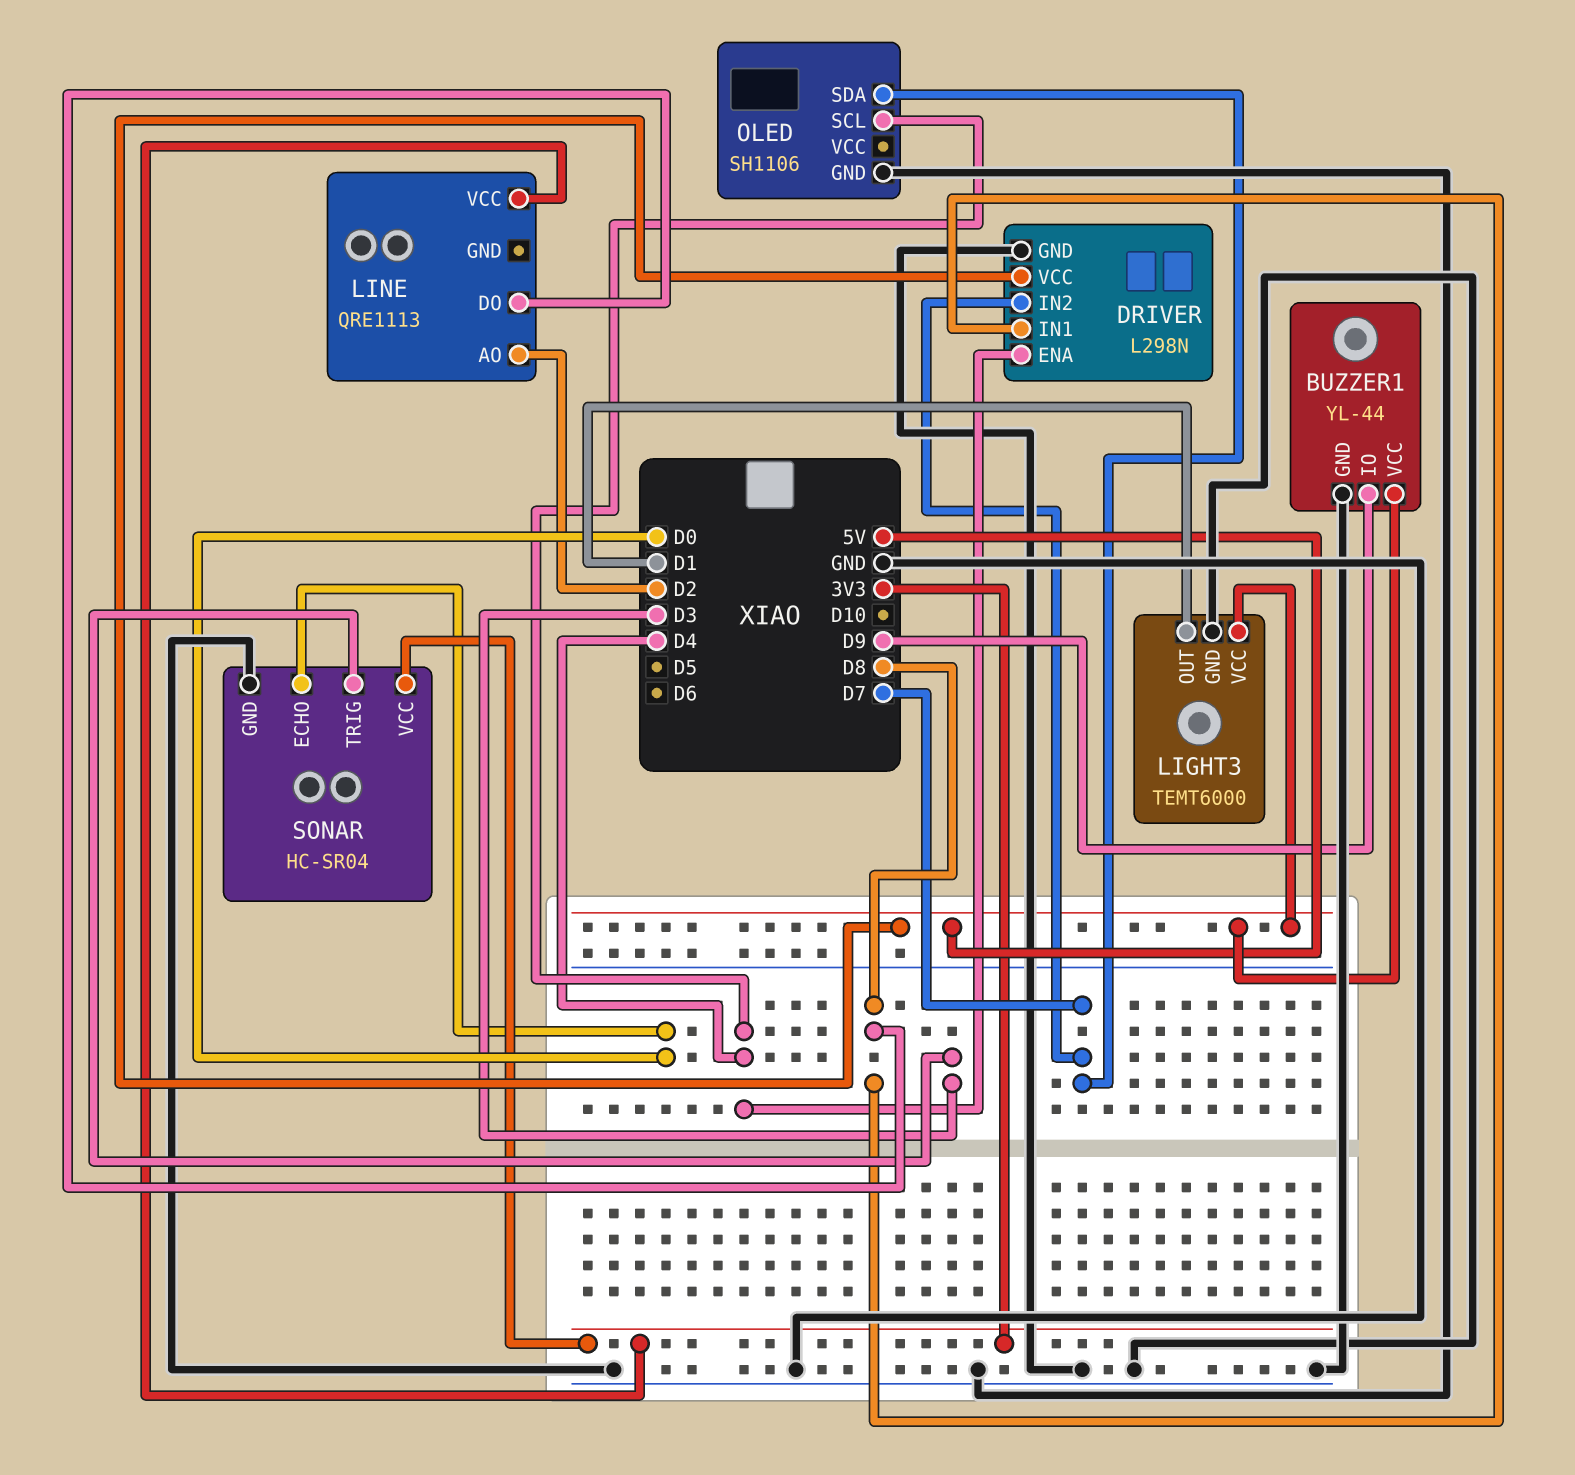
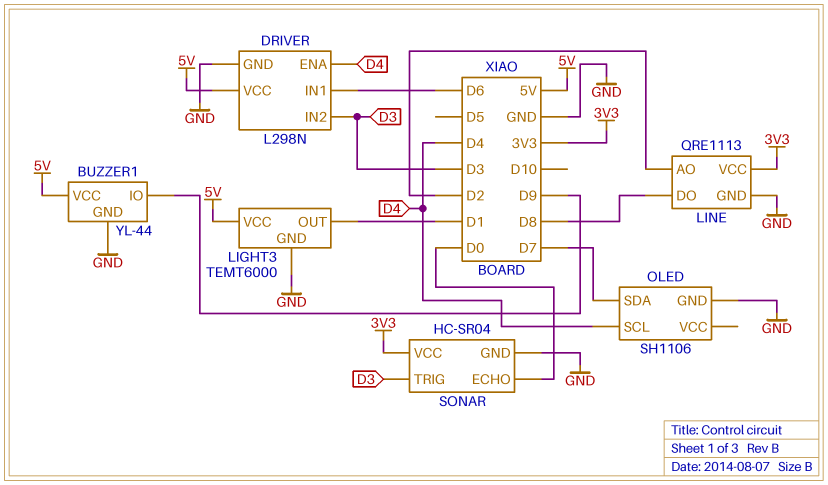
DRIVER pin IN1: D8 -> D6
DRIVER pin IN2: D7 -> D3
LINE pin GND: none -> GND

